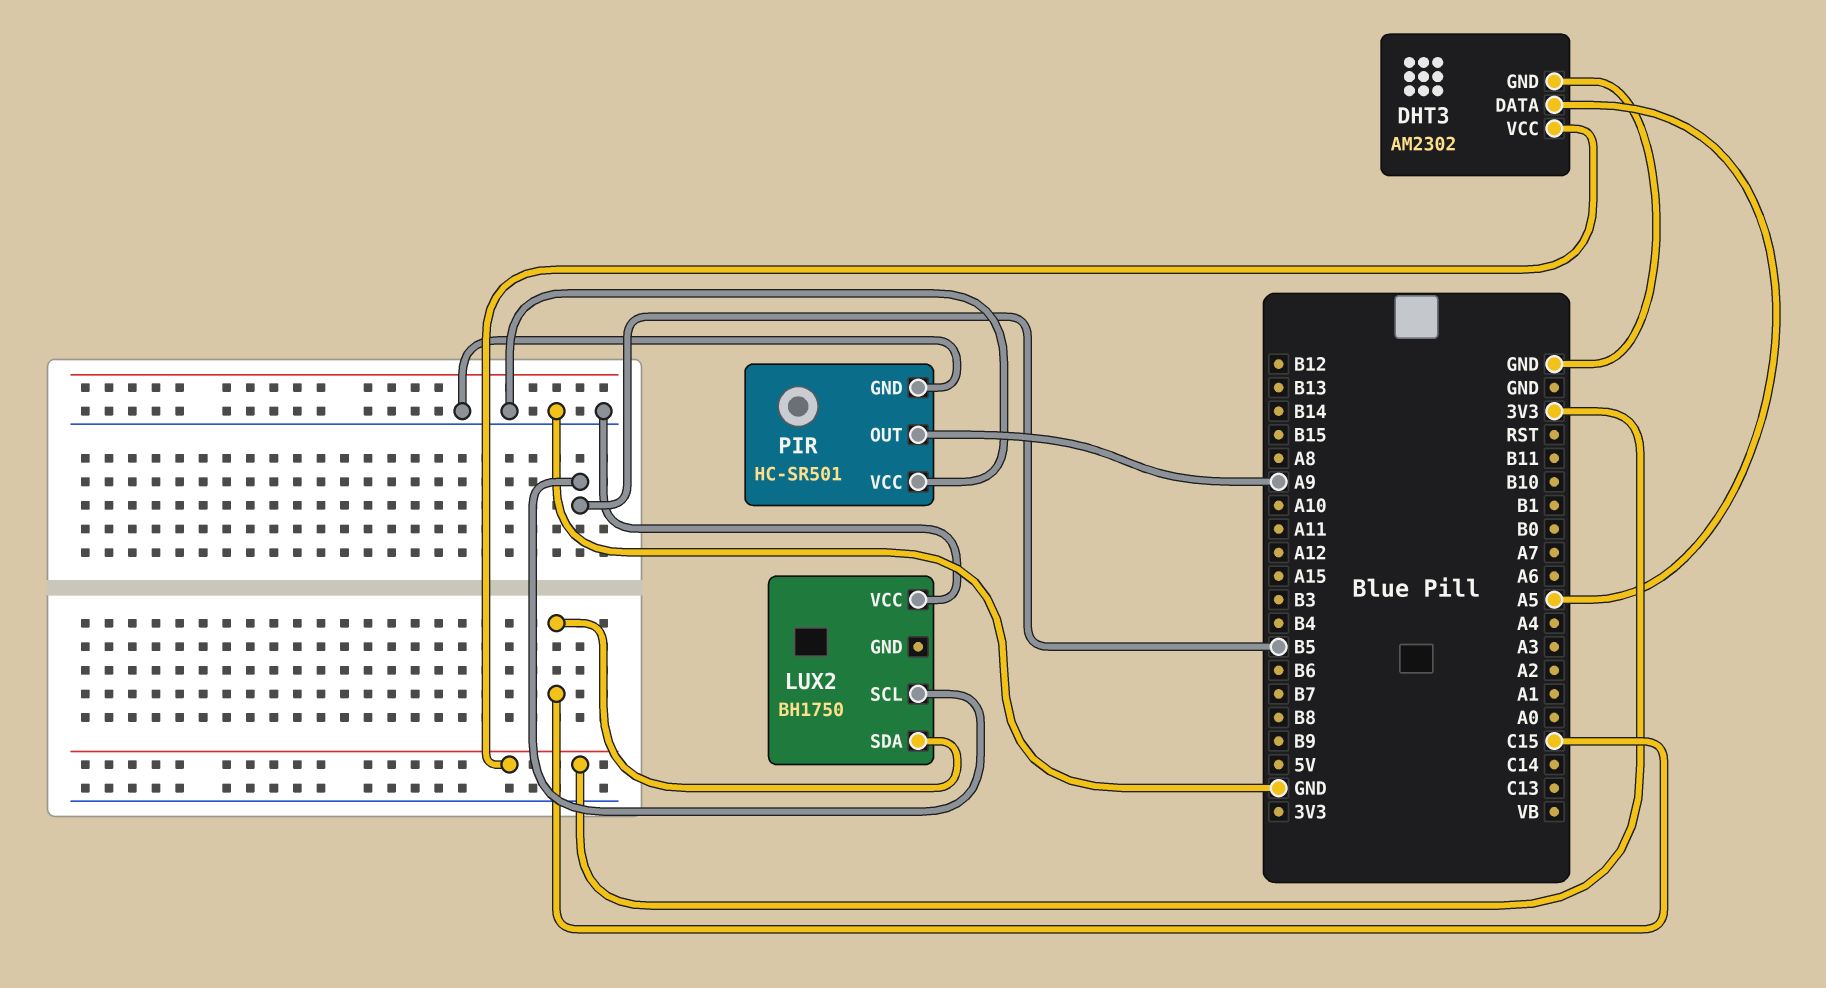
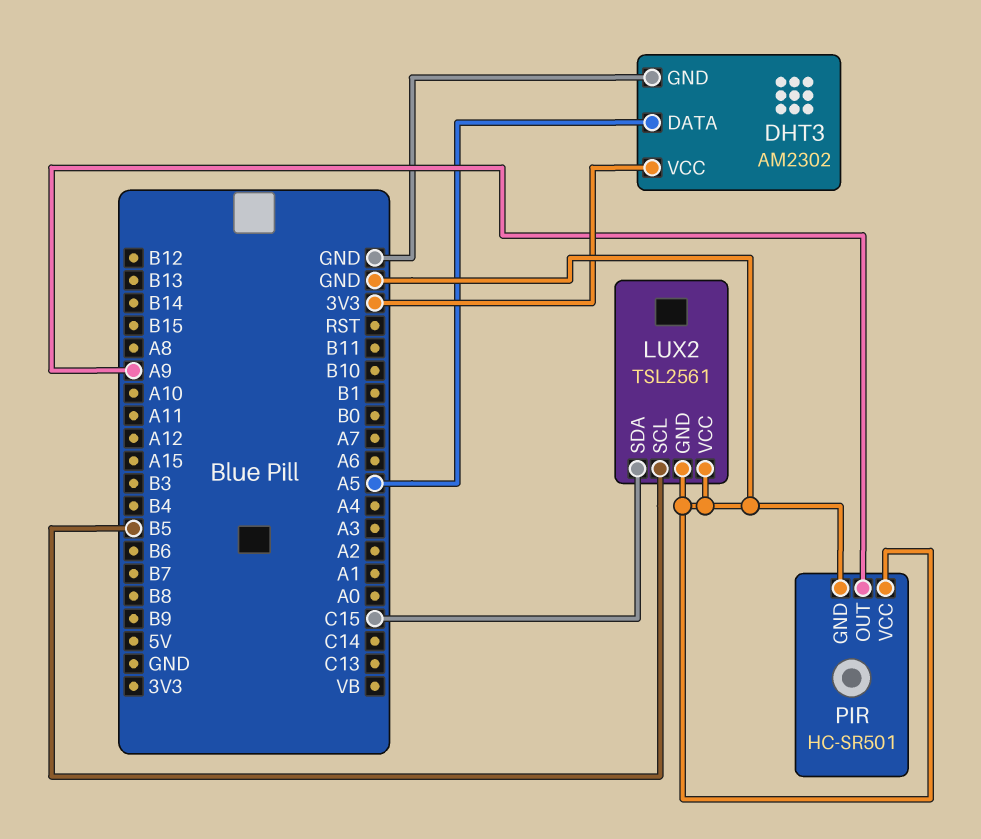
LUX2: BH1750 -> TSL2561
LUX2 pin GND: none -> GND

